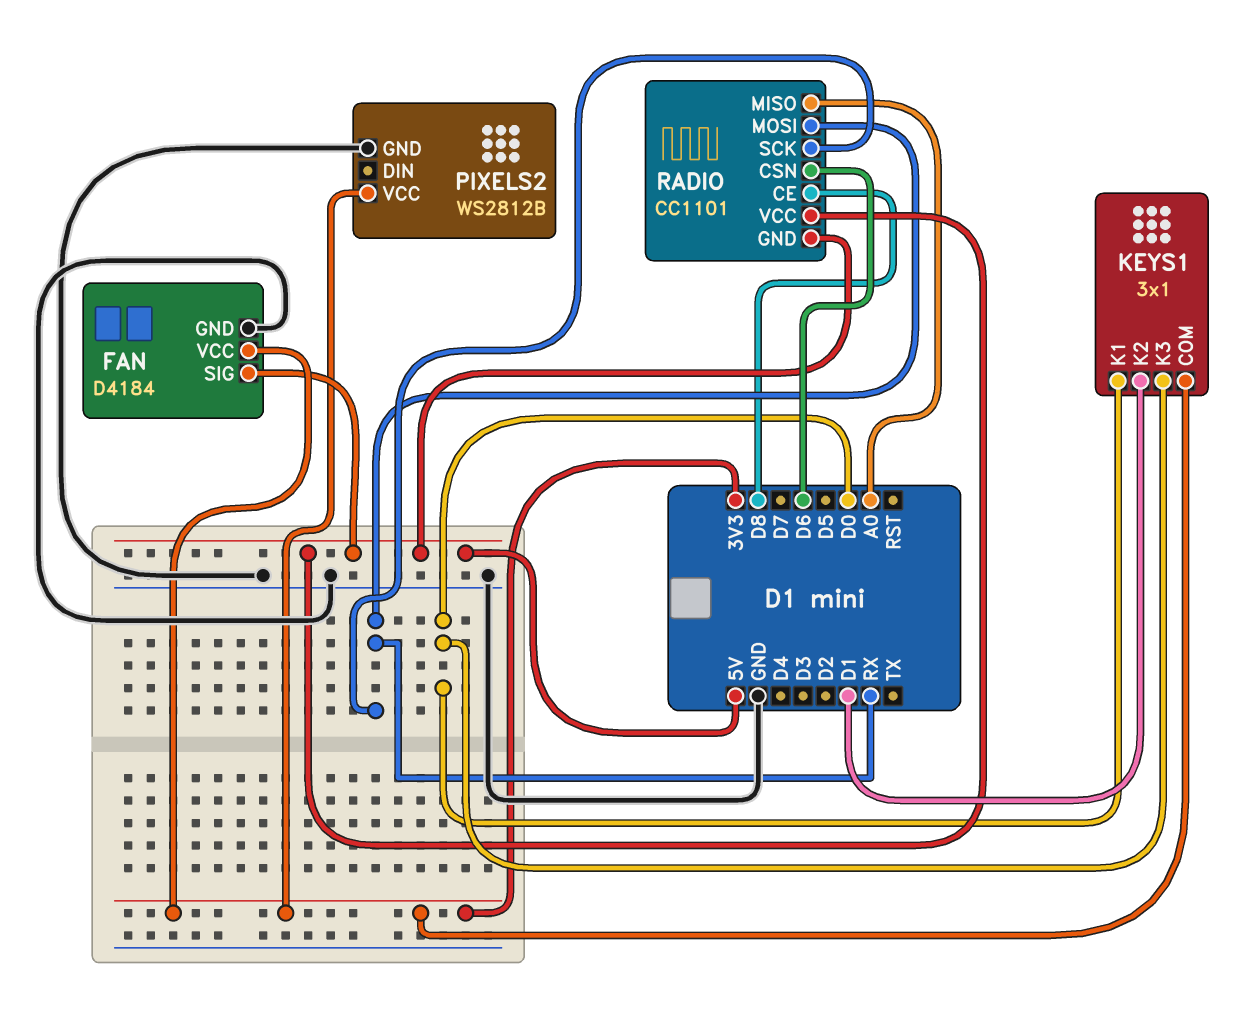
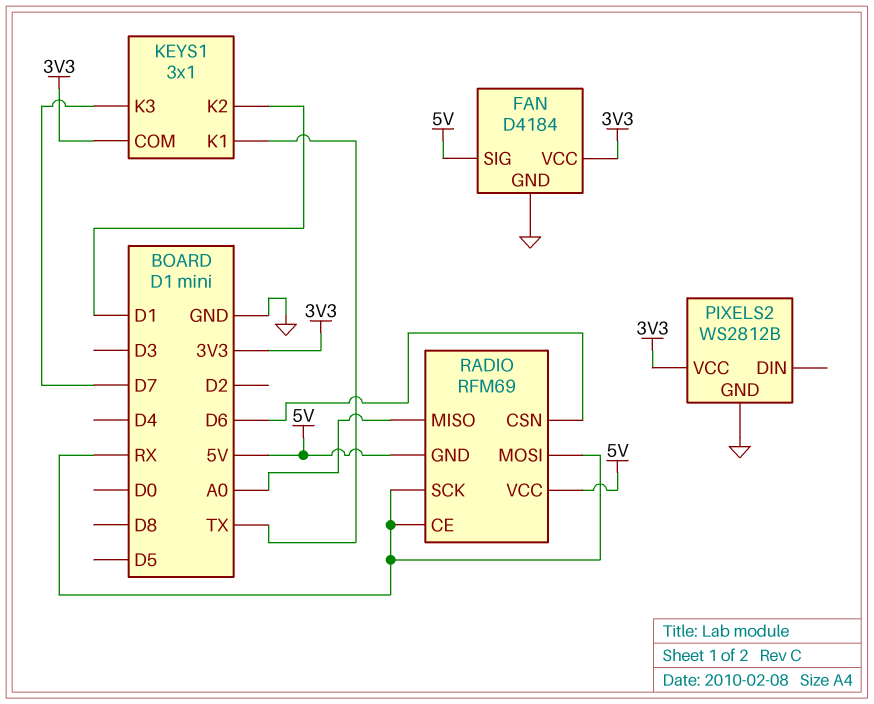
KEYS1 pin K1: D0 -> TX
KEYS1 pin K3: D0 -> D7
RADIO: CC1101 -> RFM69
RADIO pin CE: D8 -> RX

